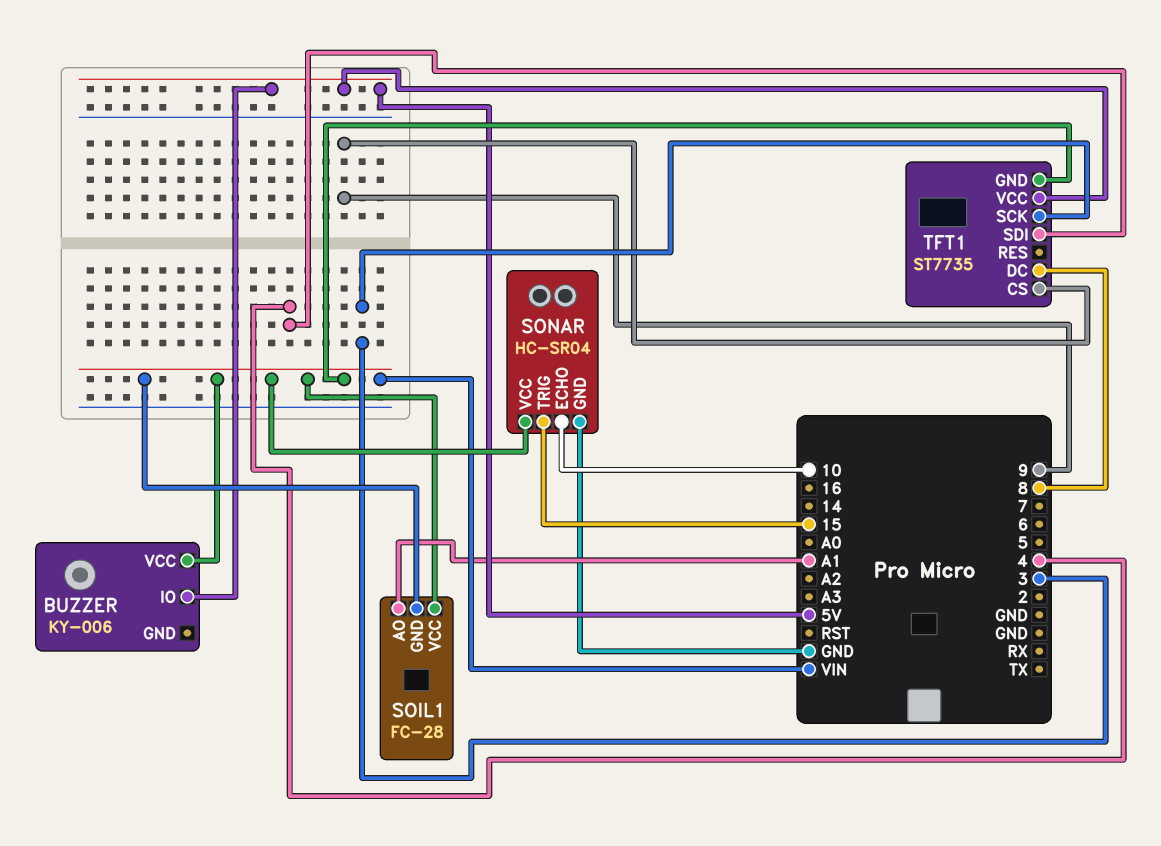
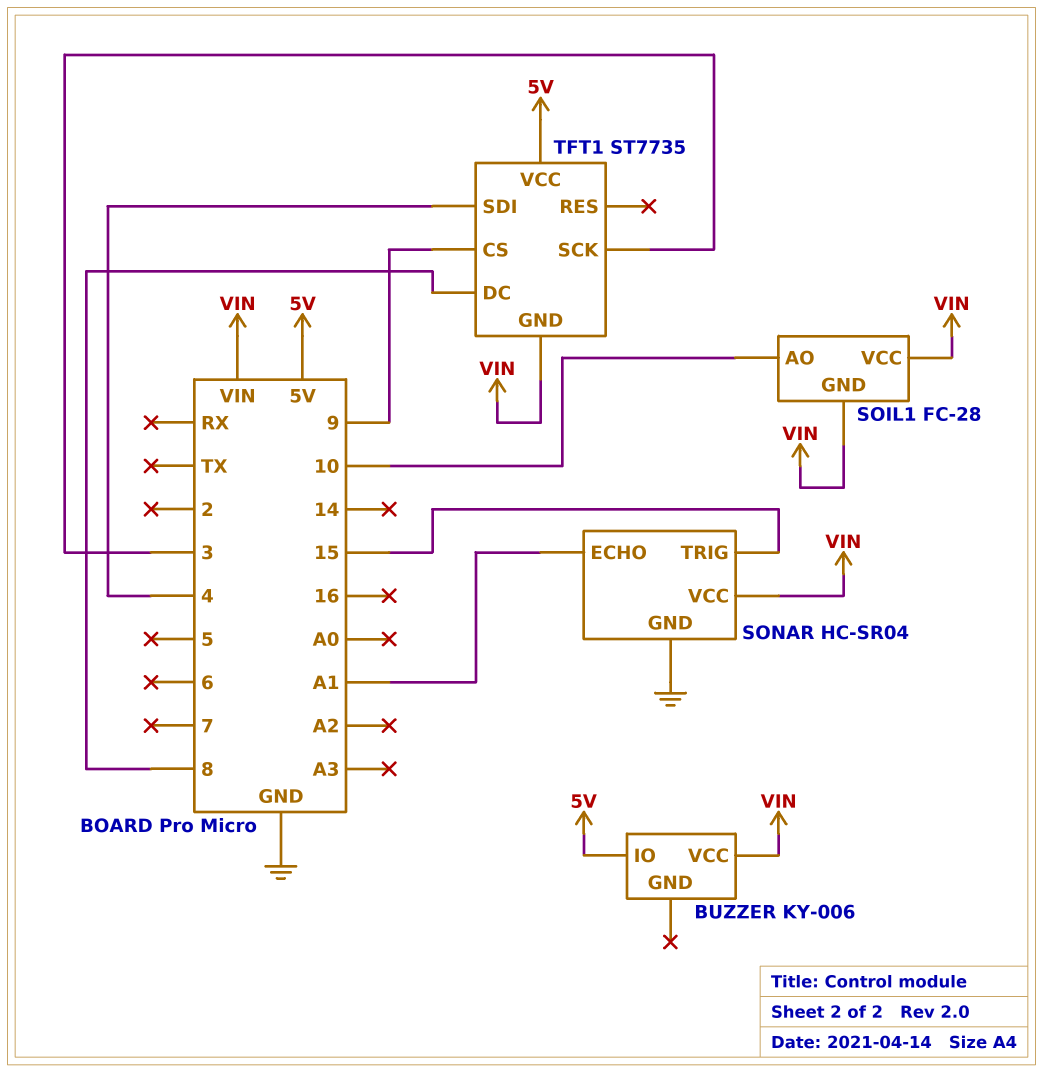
SOIL1 pin AO: A1 -> 10
SONAR pin ECHO: 10 -> A1

